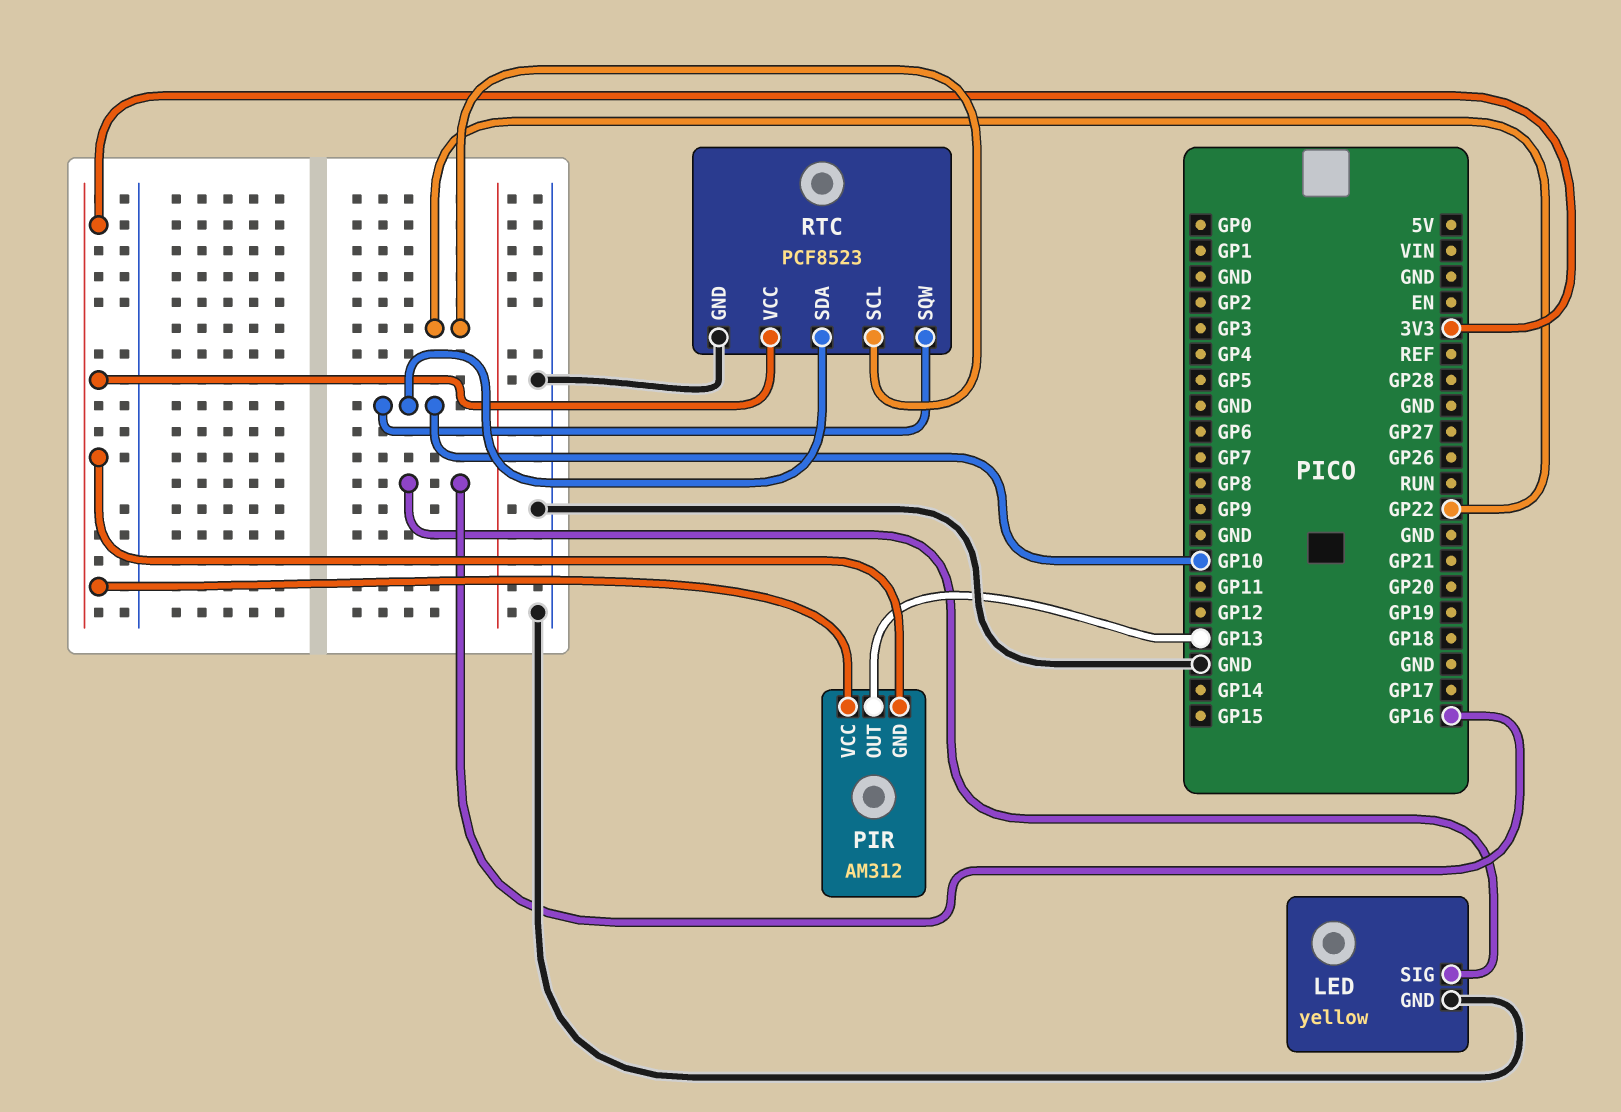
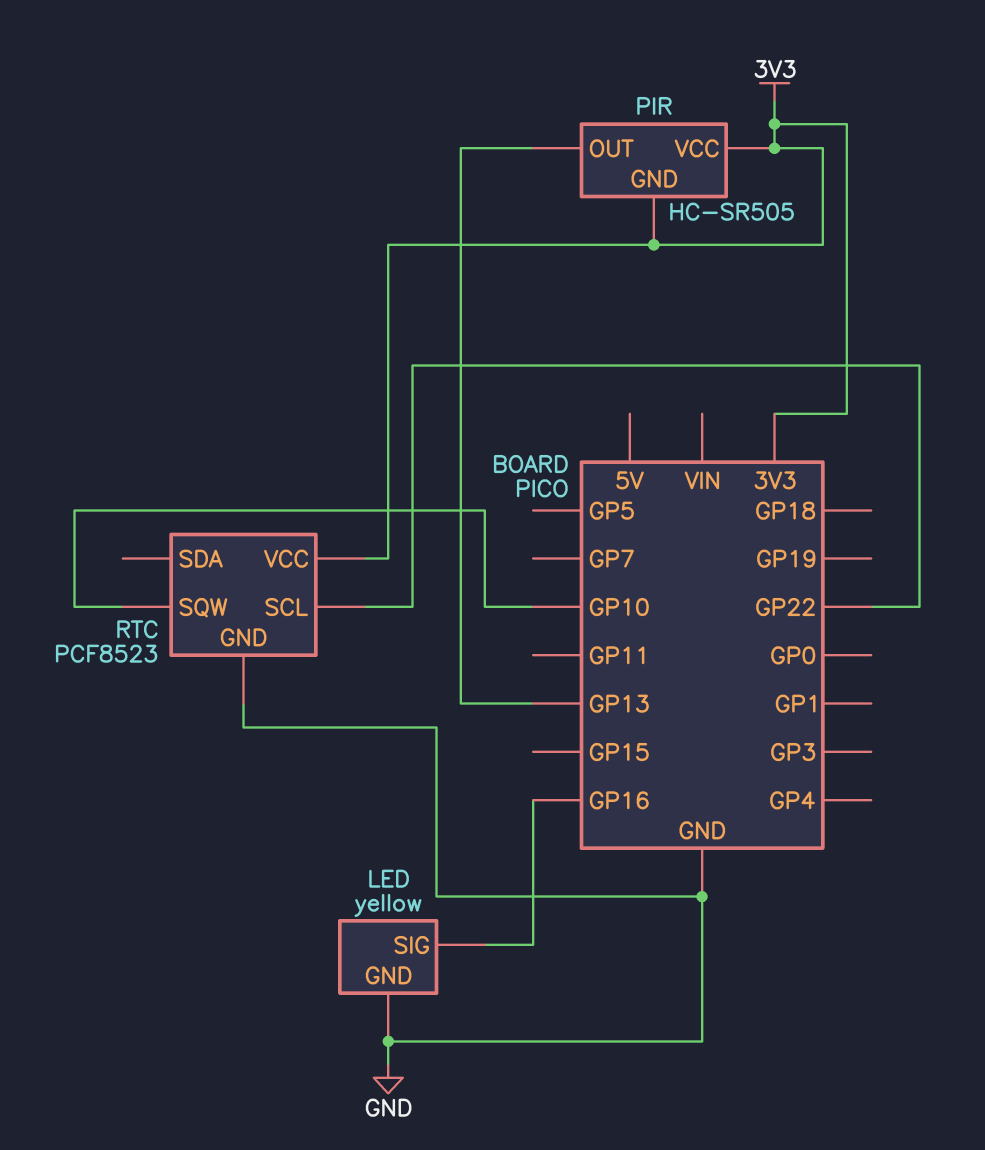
PIR: AM312 -> HC-SR505
RTC pin SDA: GP10 -> none

